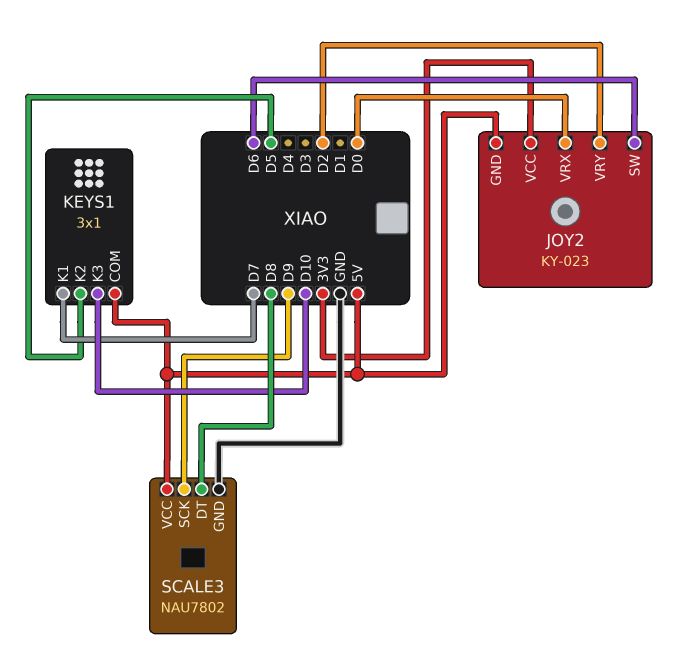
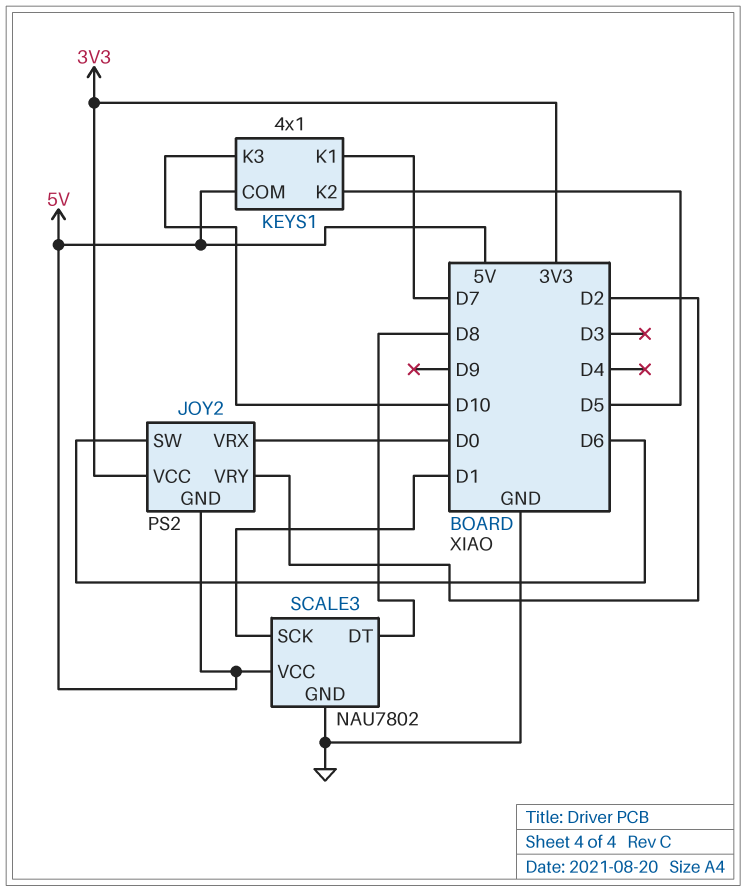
JOY2: KY-023 -> PS2
KEYS1: 3x1 -> 4x1
SCALE3 pin SCK: D9 -> D1

